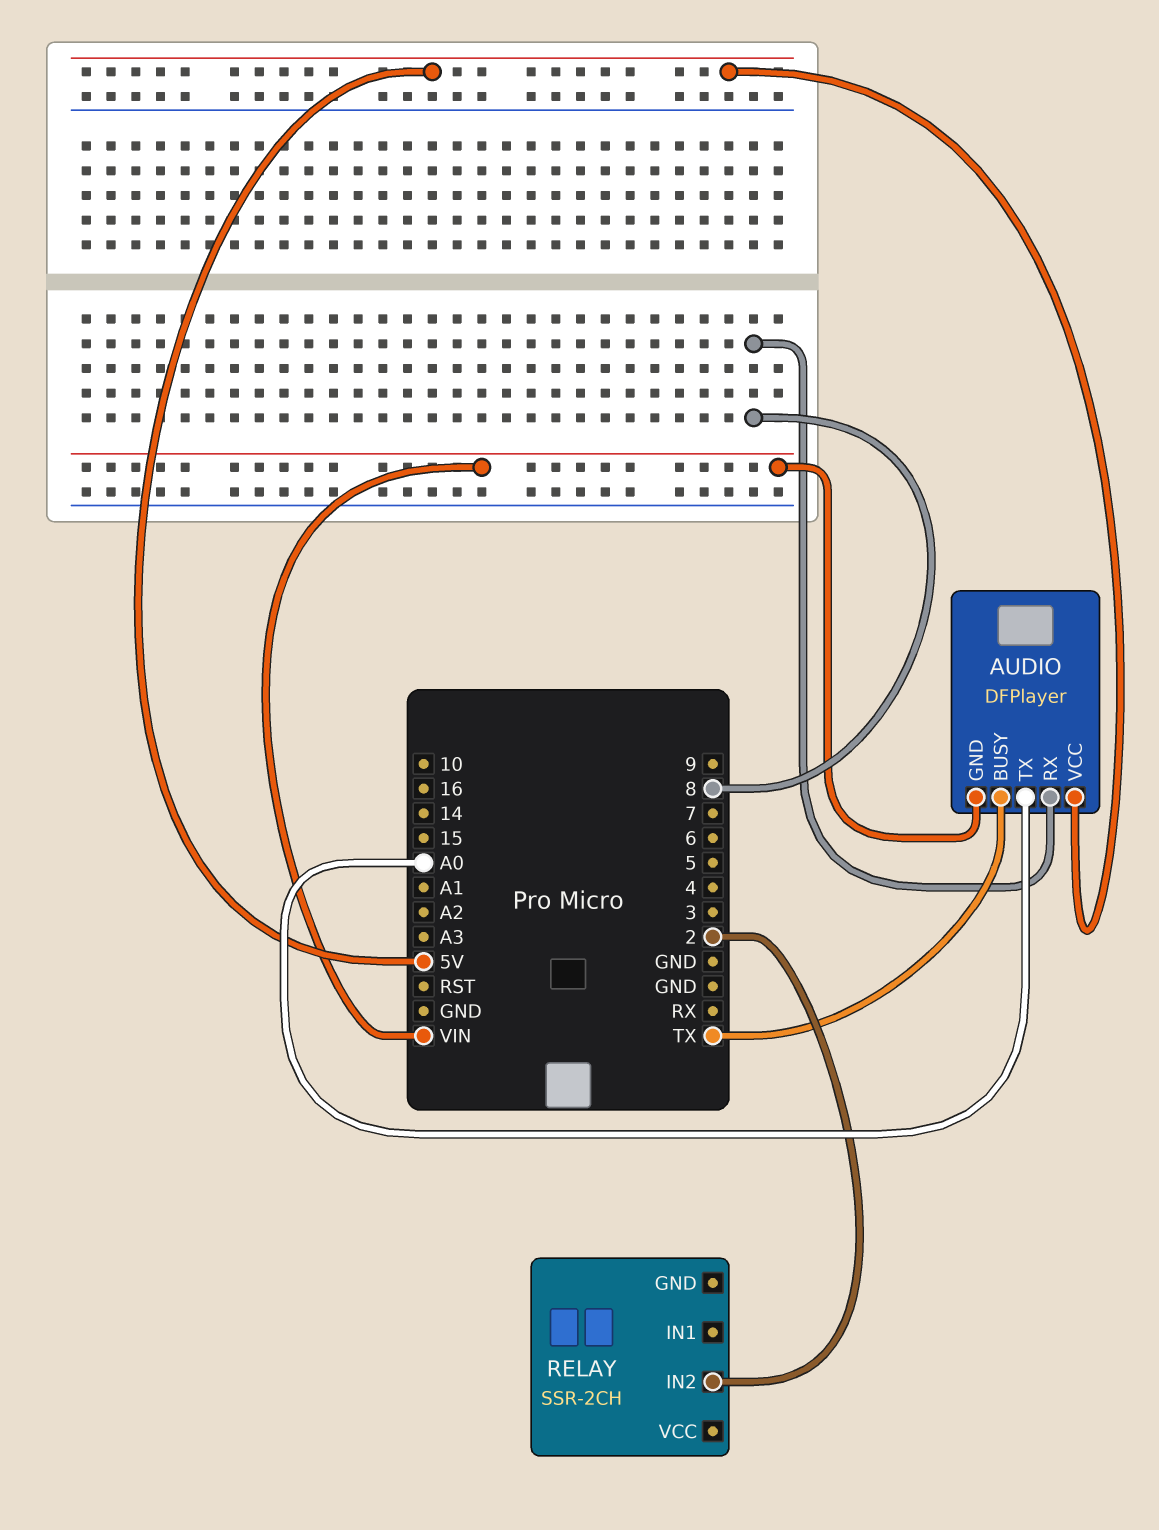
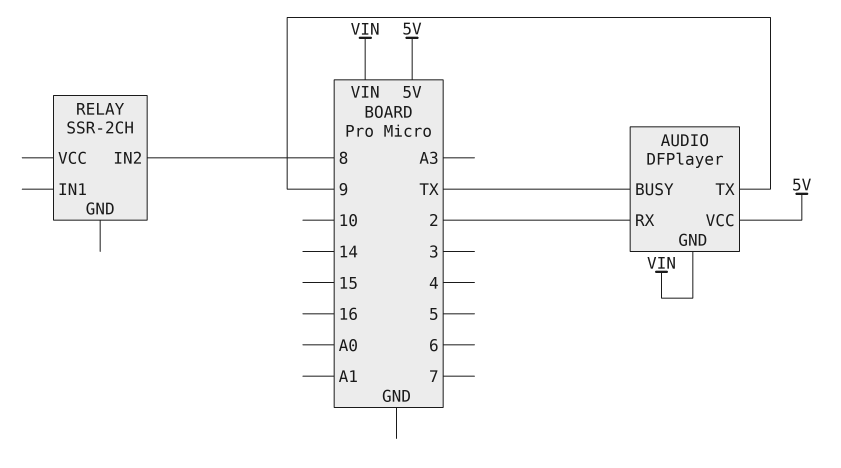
AUDIO pin RX: 8 -> 2
AUDIO pin TX: A0 -> 9
RELAY pin IN2: 2 -> 8

